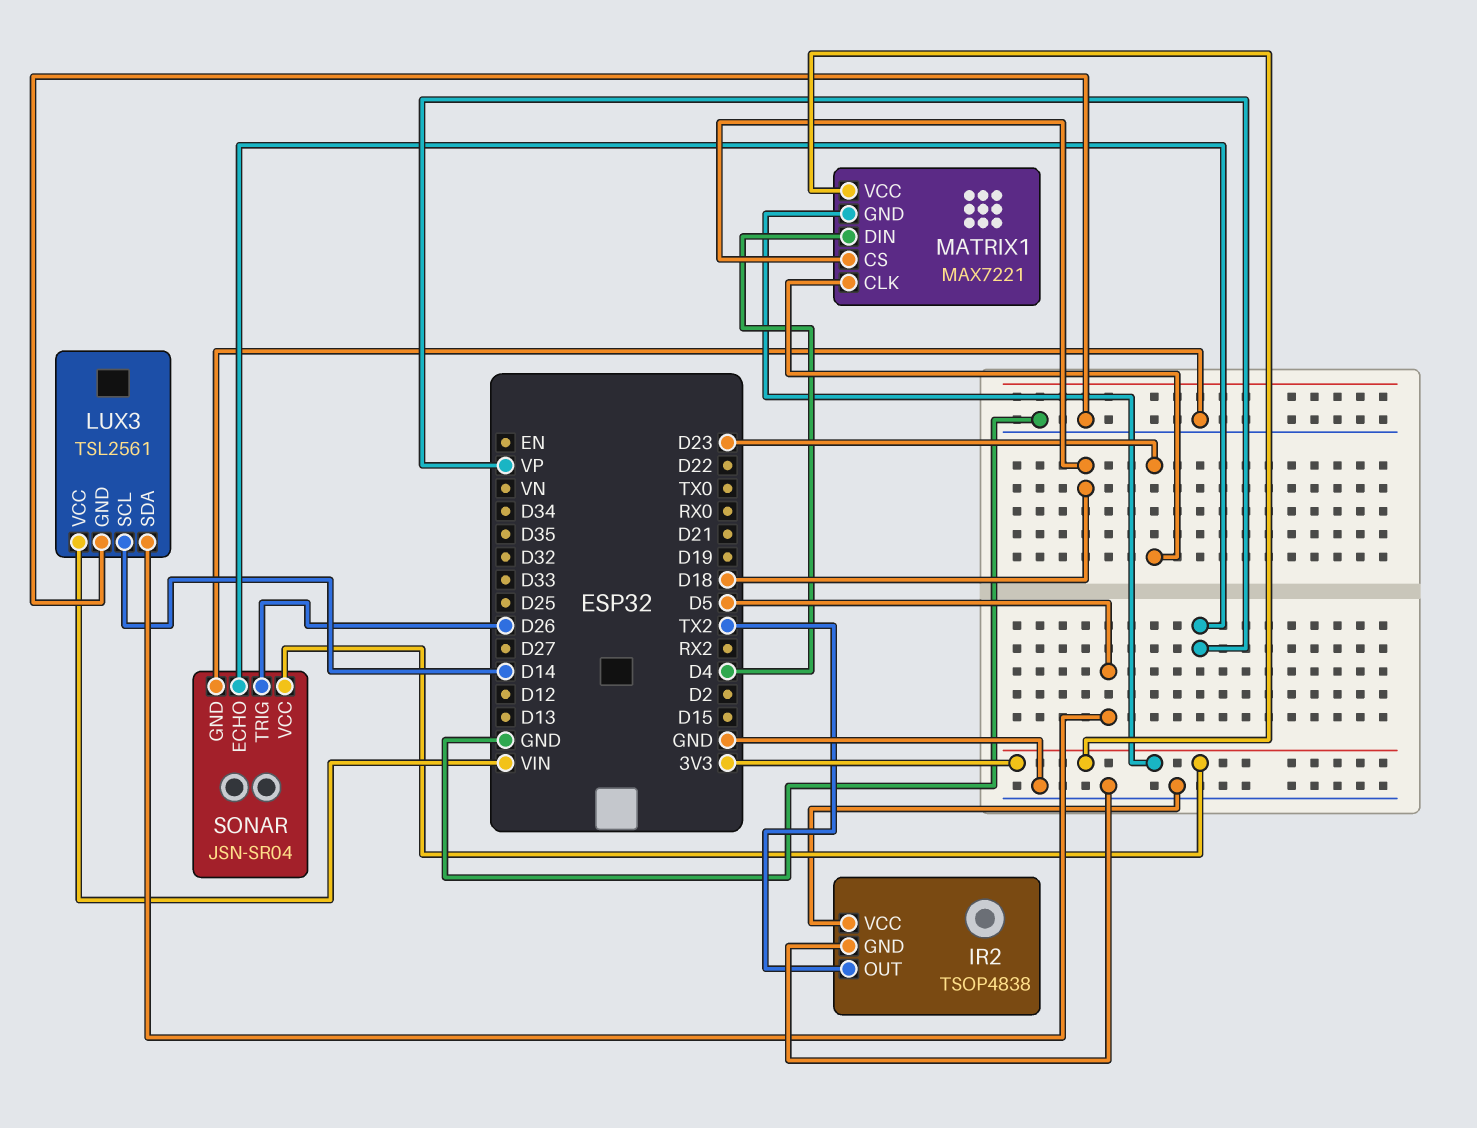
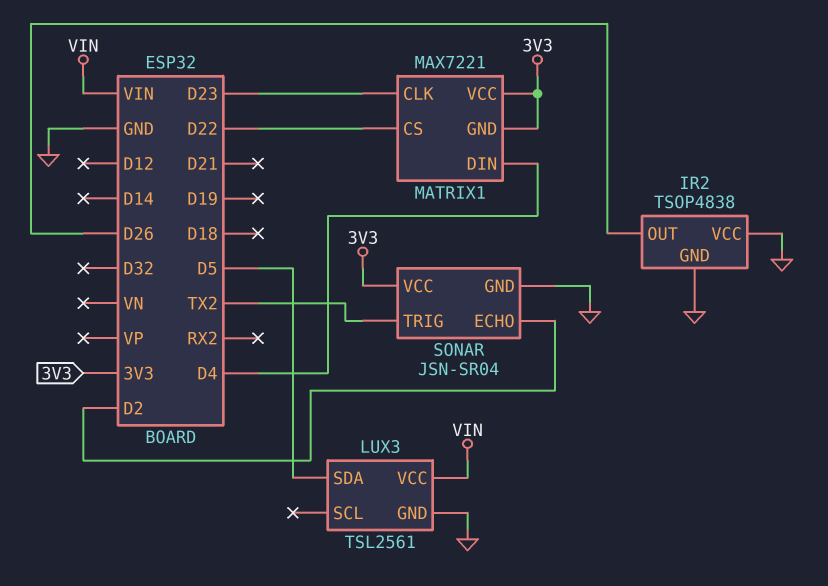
IR2 pin OUT: TX2 -> D26
LUX3 pin SCL: D14 -> none
MATRIX1 pin CS: D18 -> D22
SONAR pin ECHO: VP -> D2
SONAR pin TRIG: D26 -> TX2

